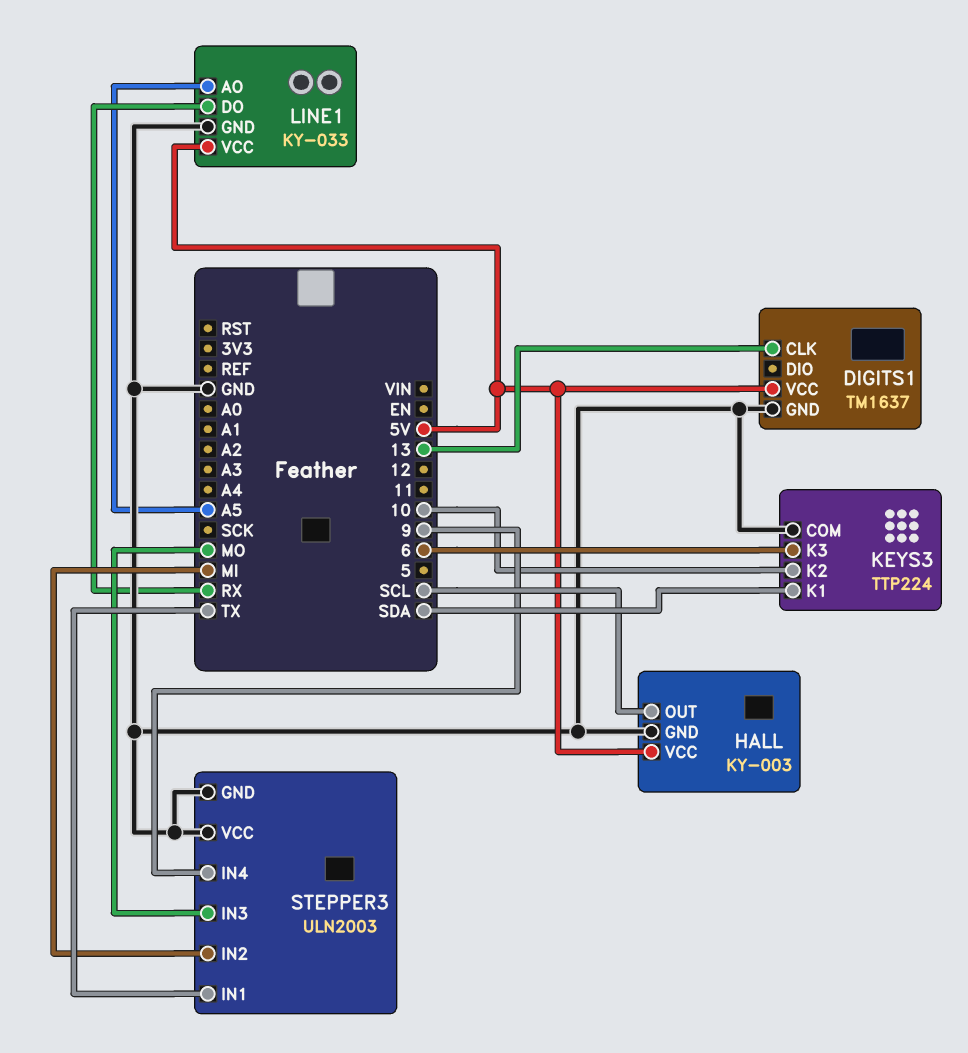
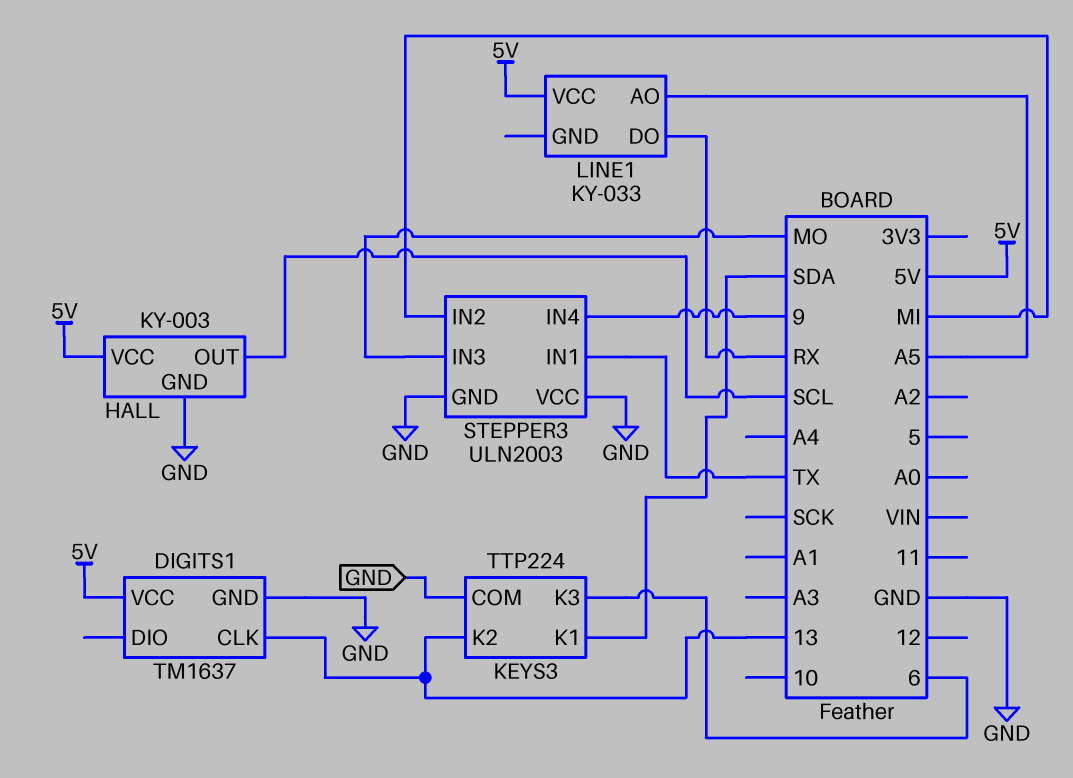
KEYS3 pin K2: 10 -> 13
LINE1 pin GND: GND -> none

